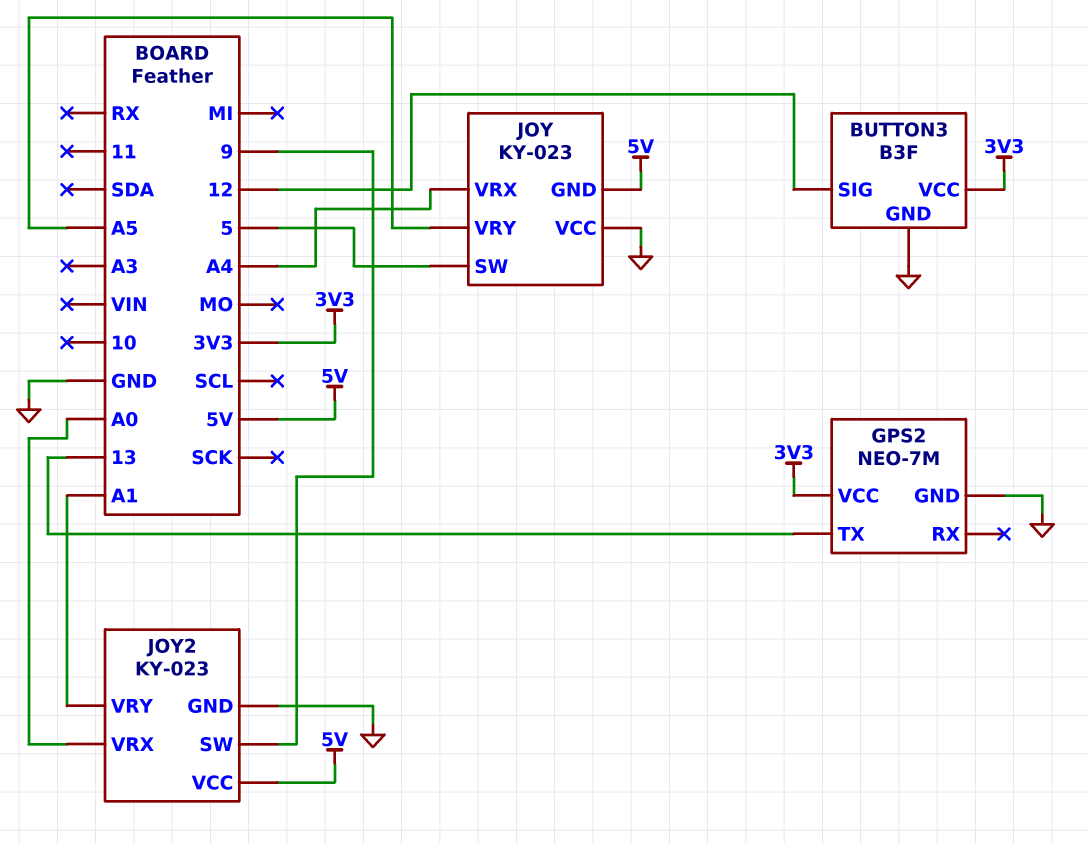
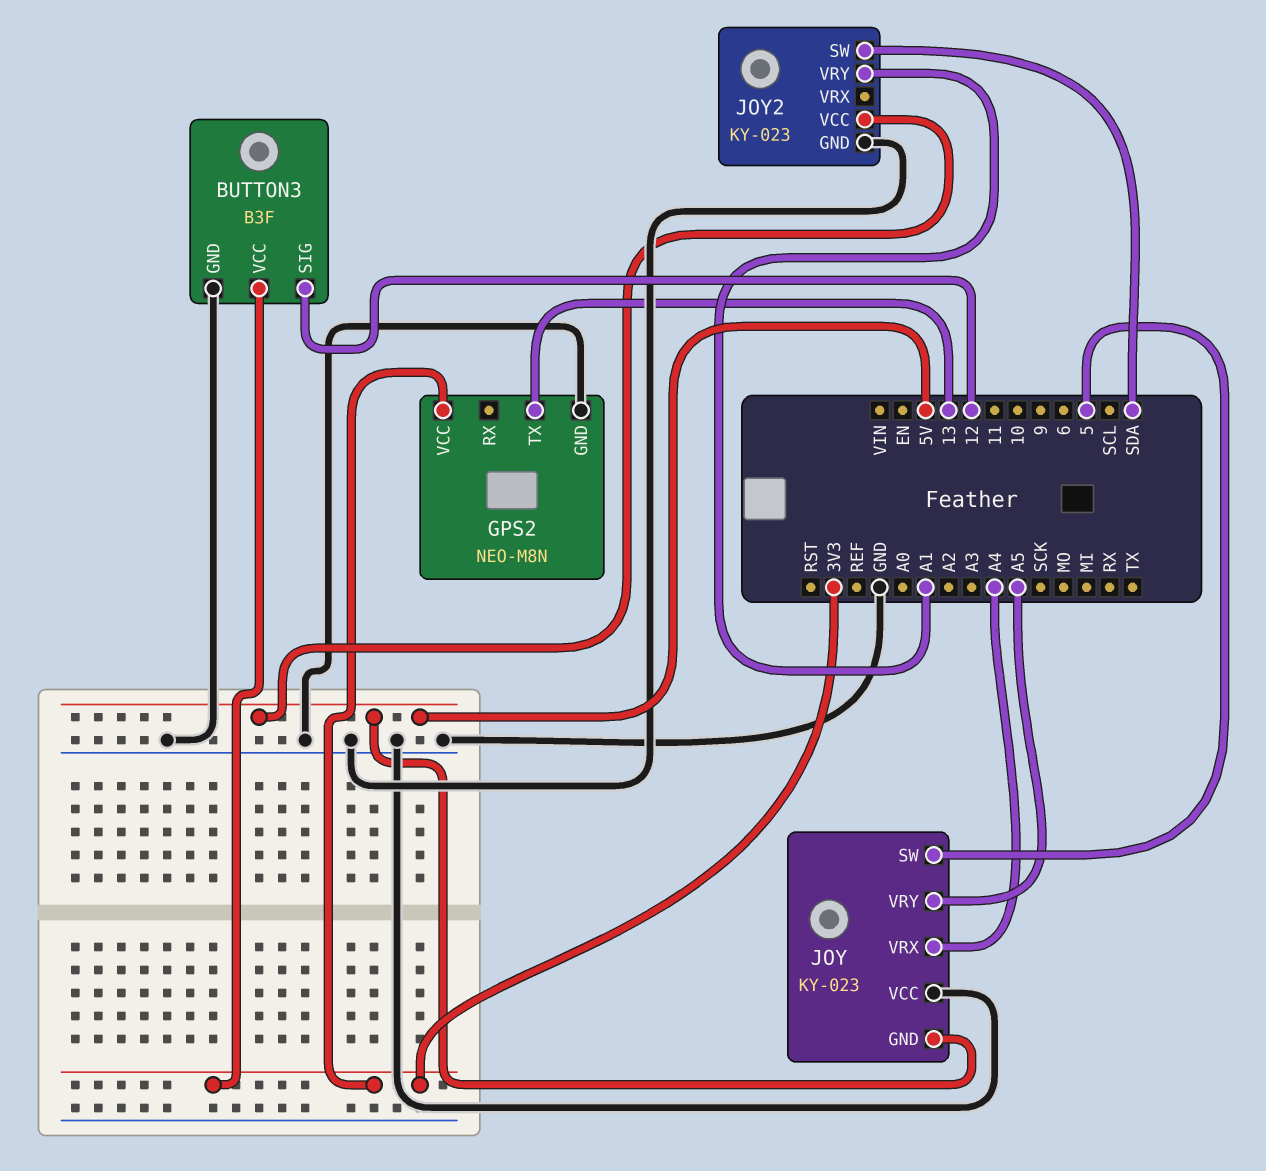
GPS2: NEO-7M -> NEO-M8N
JOY2 pin SW: 9 -> SDA
JOY2 pin VRX: A0 -> none

